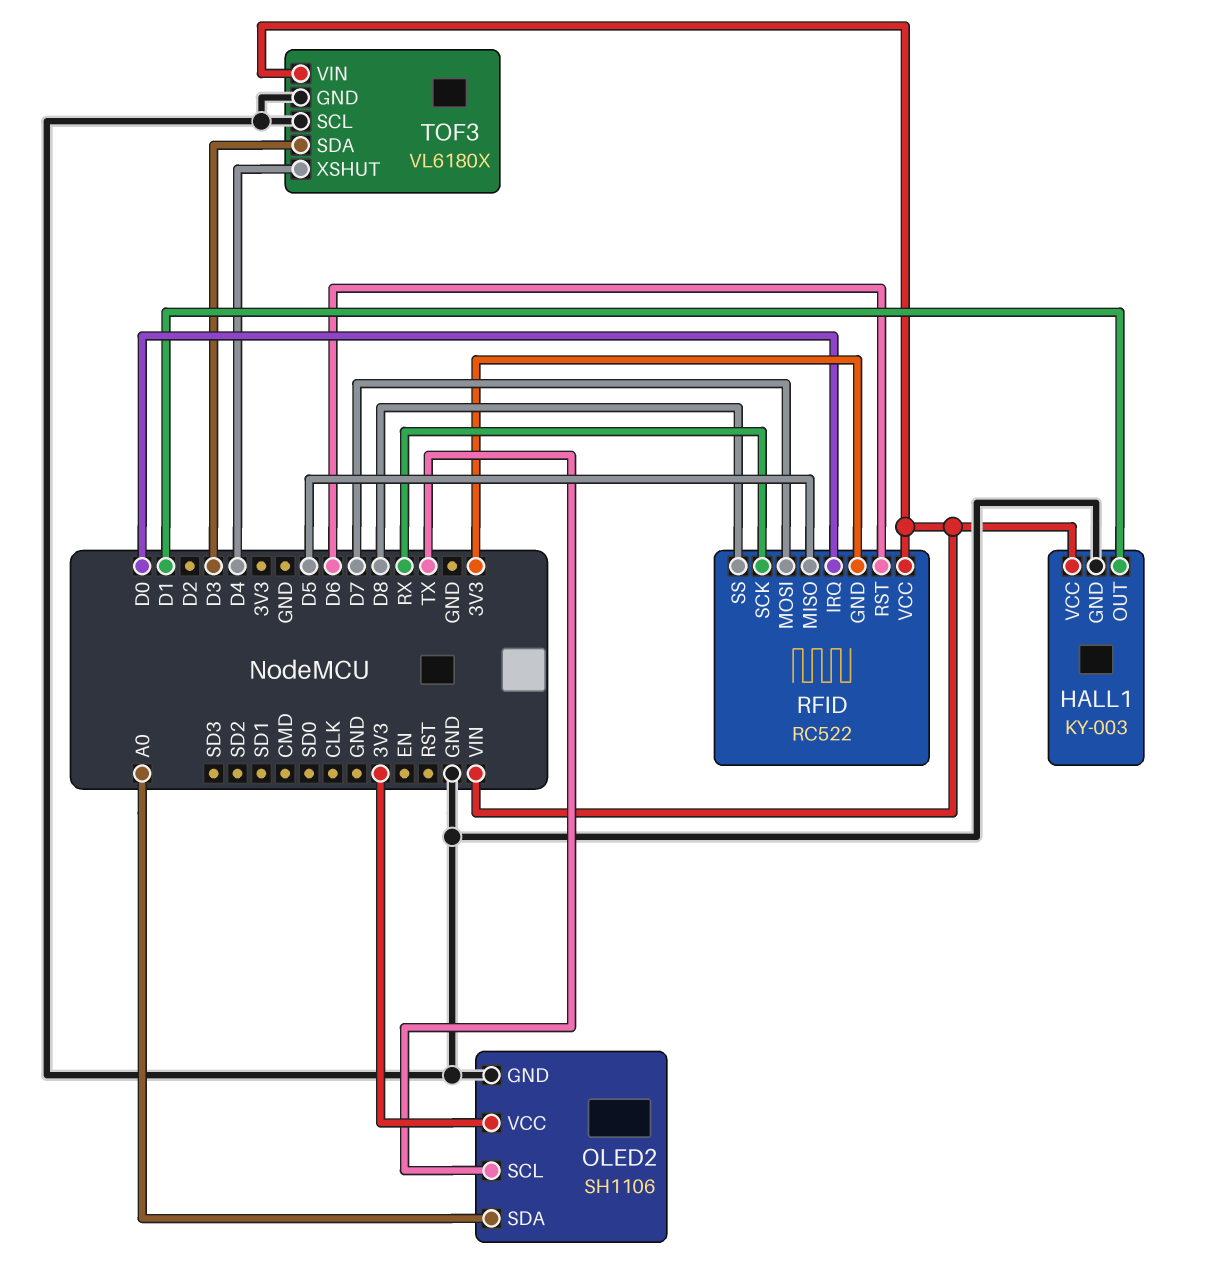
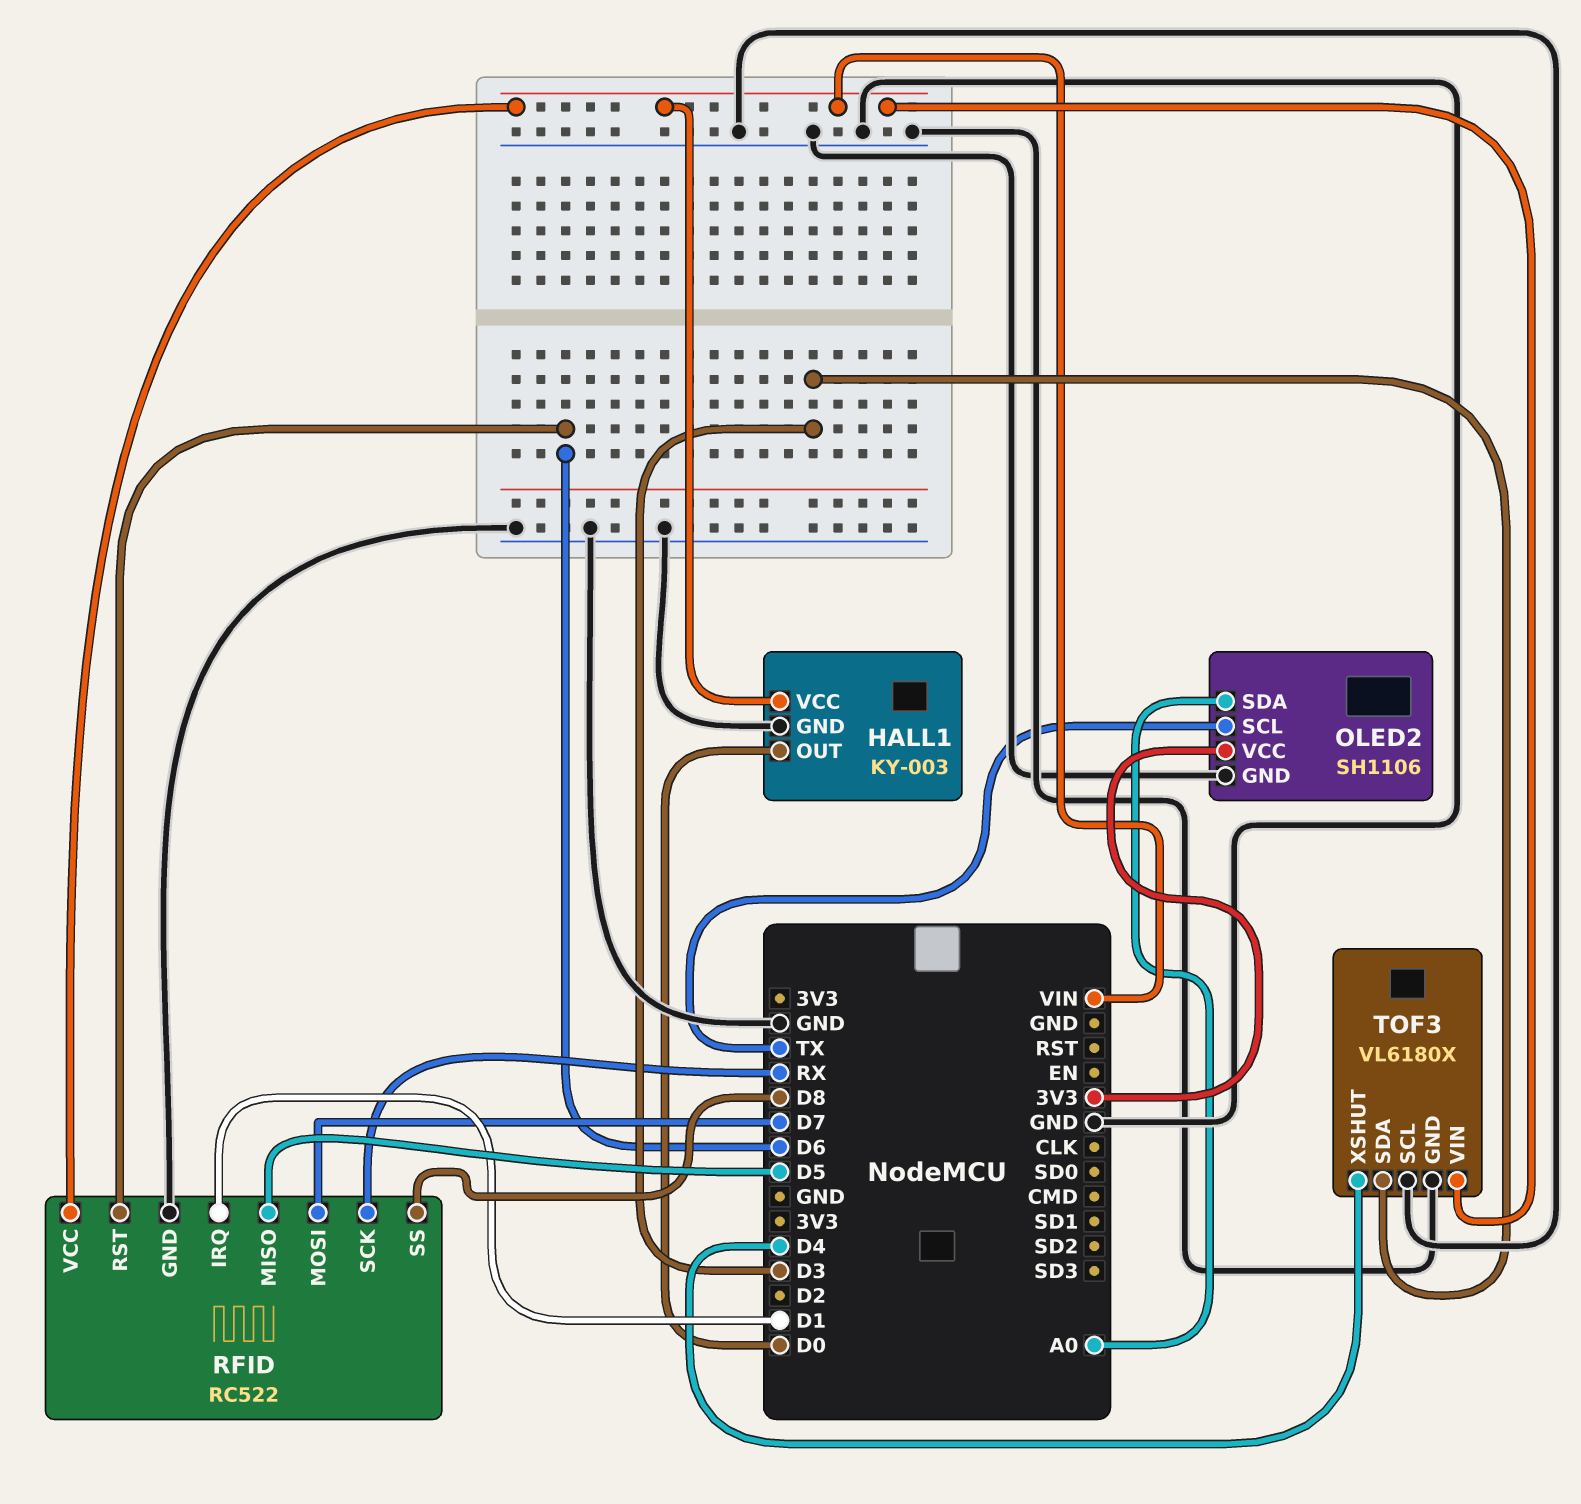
HALL1 pin OUT: D1 -> D0
RFID pin GND: 3V3 -> GND
RFID pin IRQ: D0 -> D1

